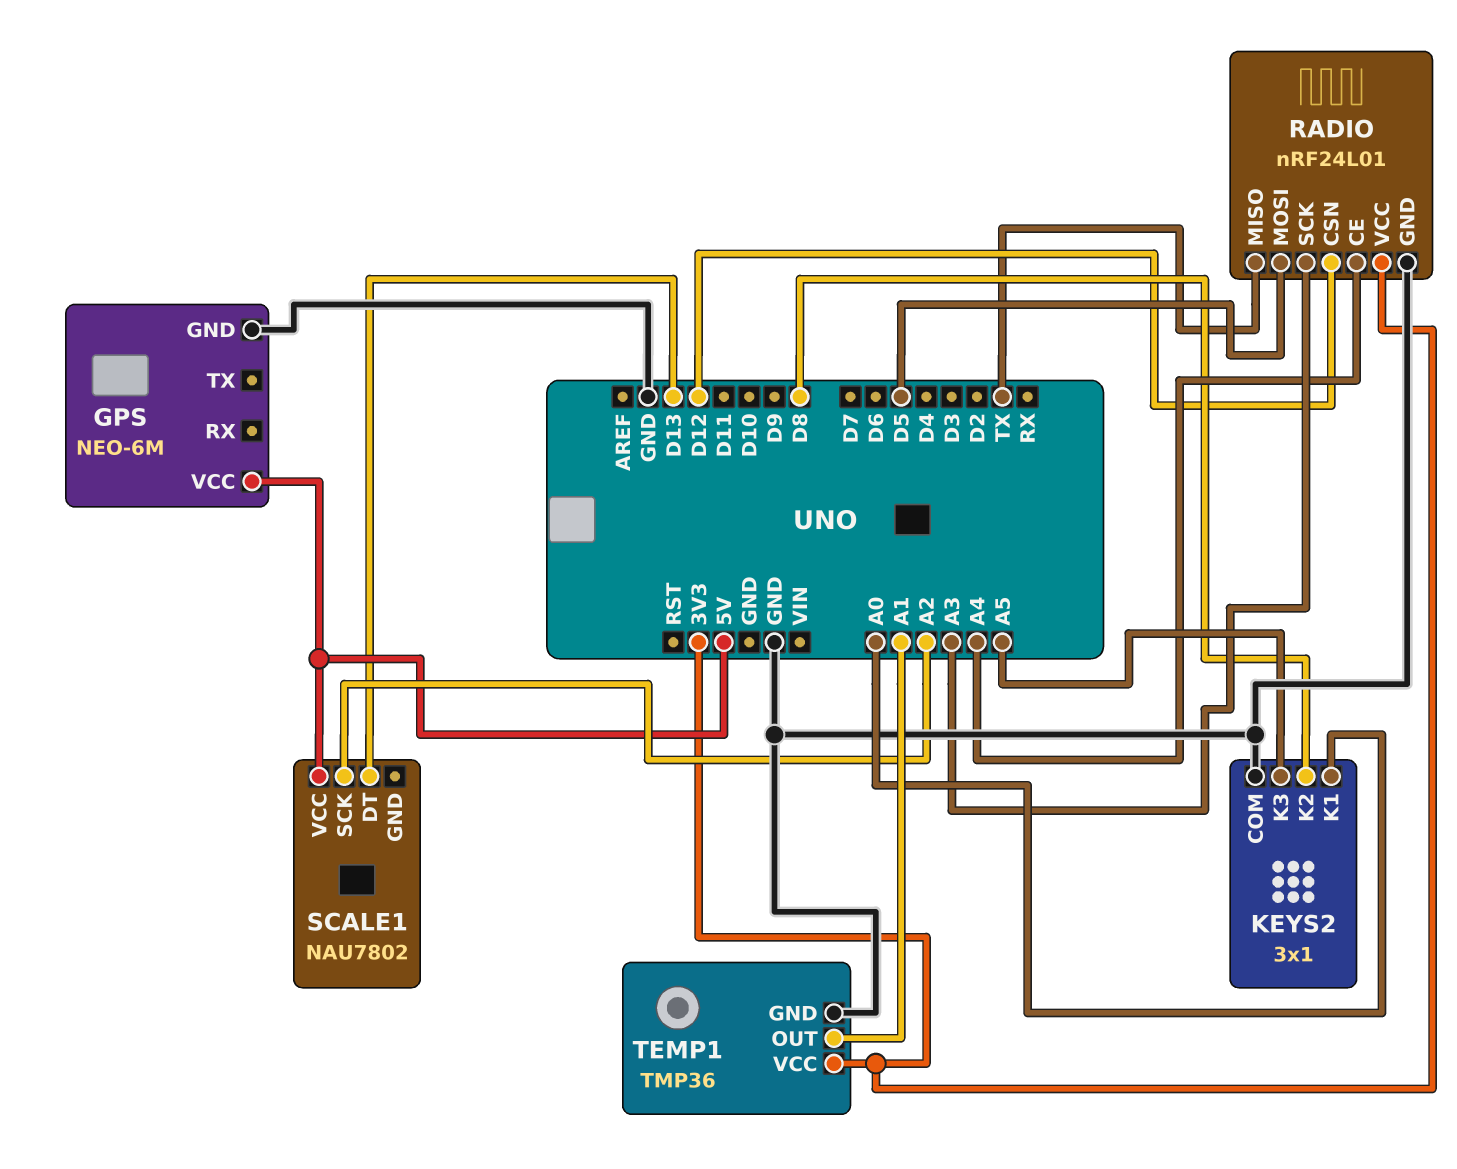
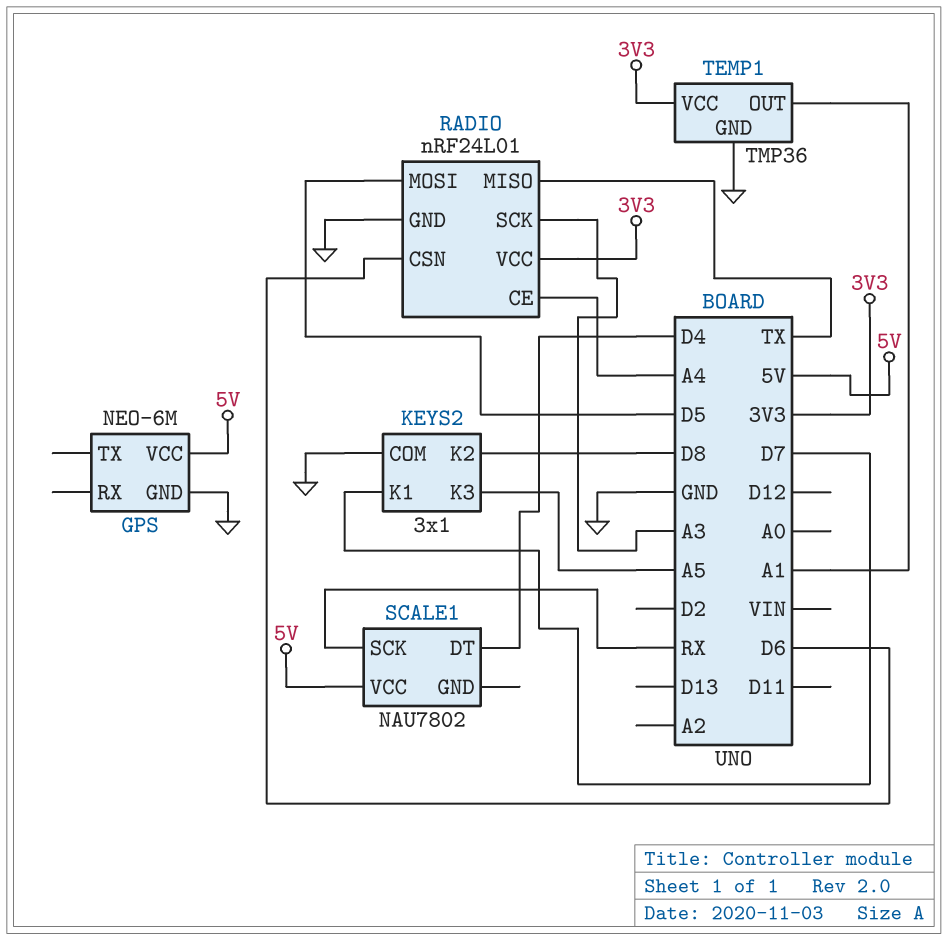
KEYS2 pin K1: A0 -> D7
RADIO pin CSN: D12 -> D6
SCALE1 pin DT: D13 -> D4
SCALE1 pin SCK: A2 -> RX

